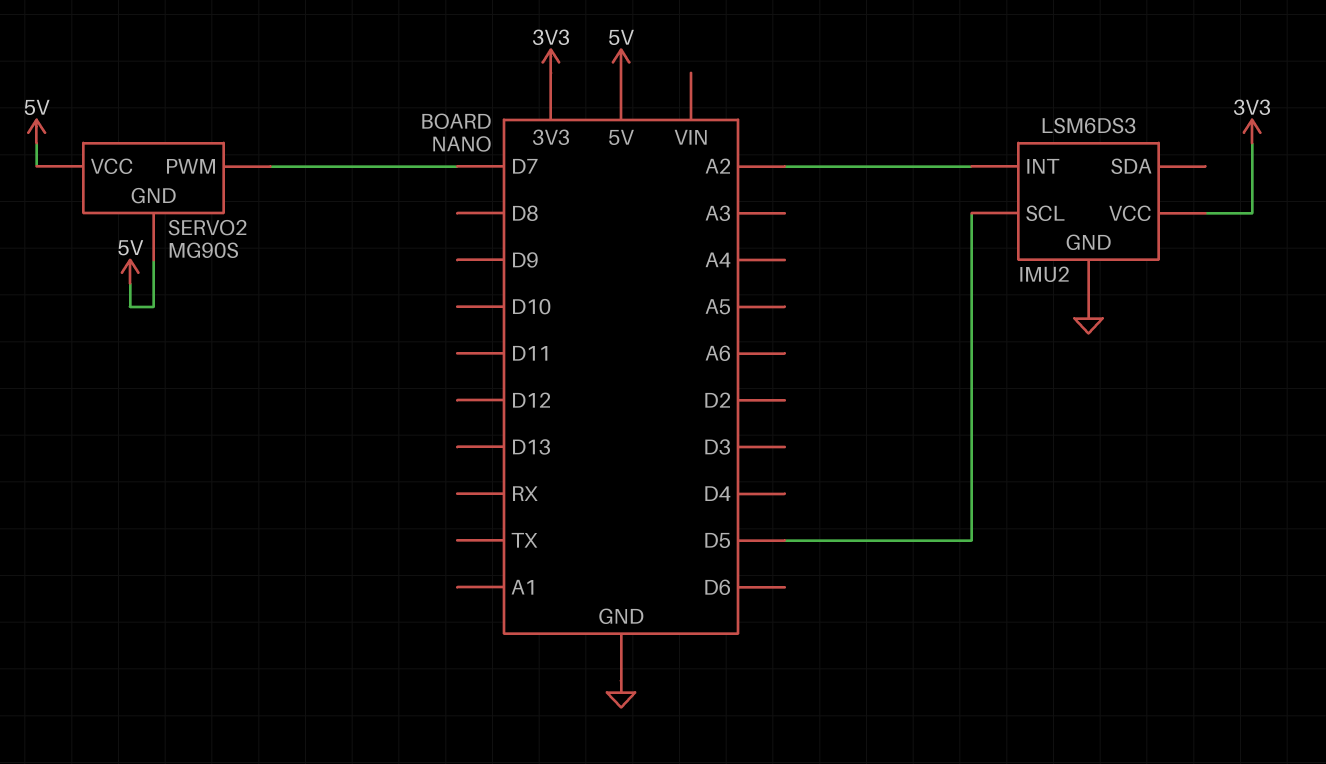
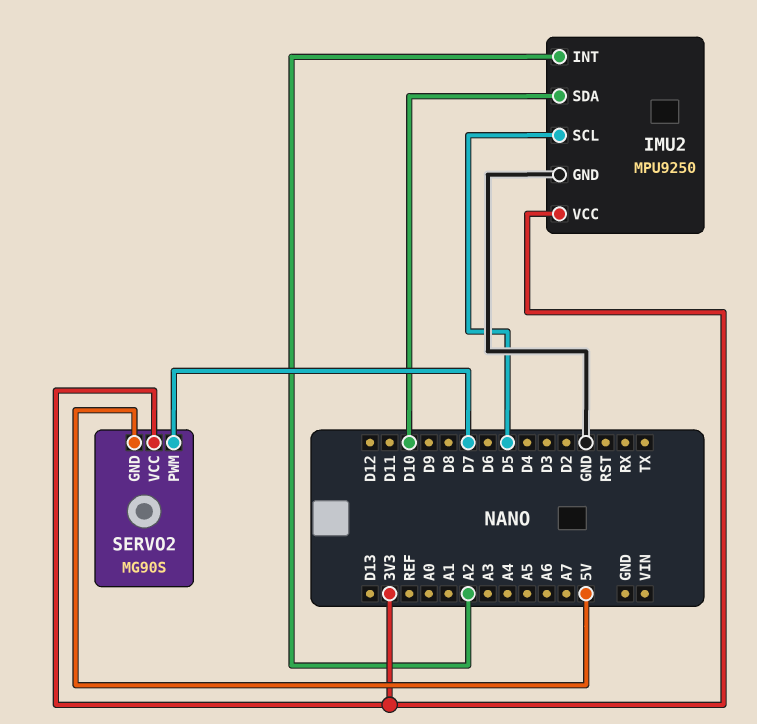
IMU2: LSM6DS3 -> MPU9250
IMU2 pin SDA: none -> D10
SERVO2 pin VCC: 5V -> 3V3

